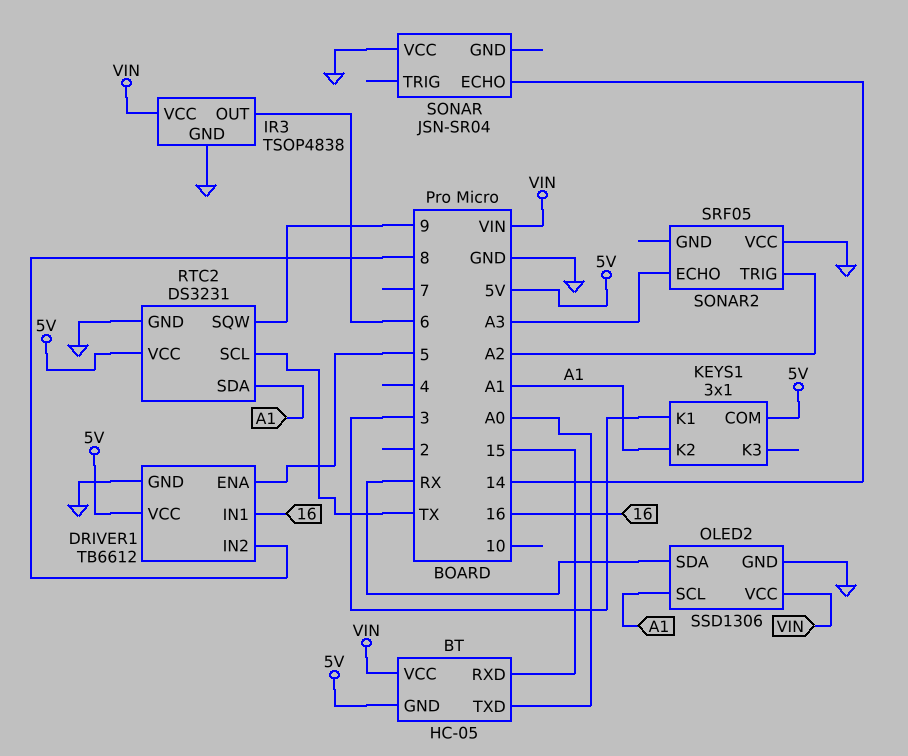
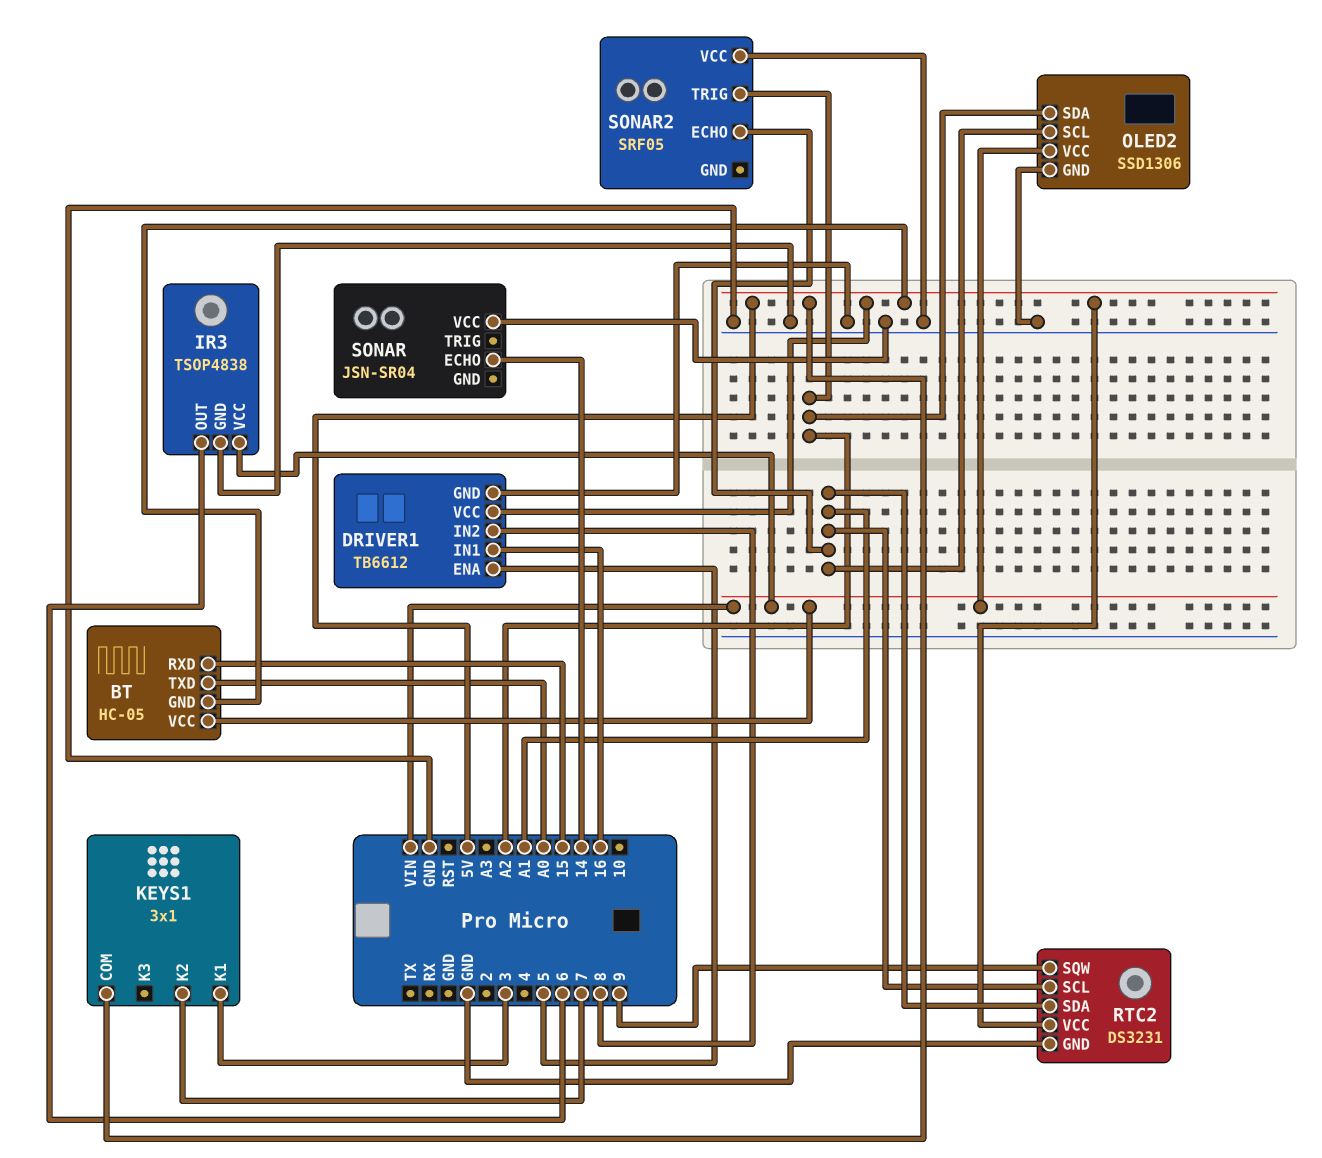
KEYS1 pin K2: A1 -> 7
OLED2 pin SDA: RX -> A2
RTC2 pin SCL: TX -> A1
SONAR2 pin ECHO: A3 -> A1

